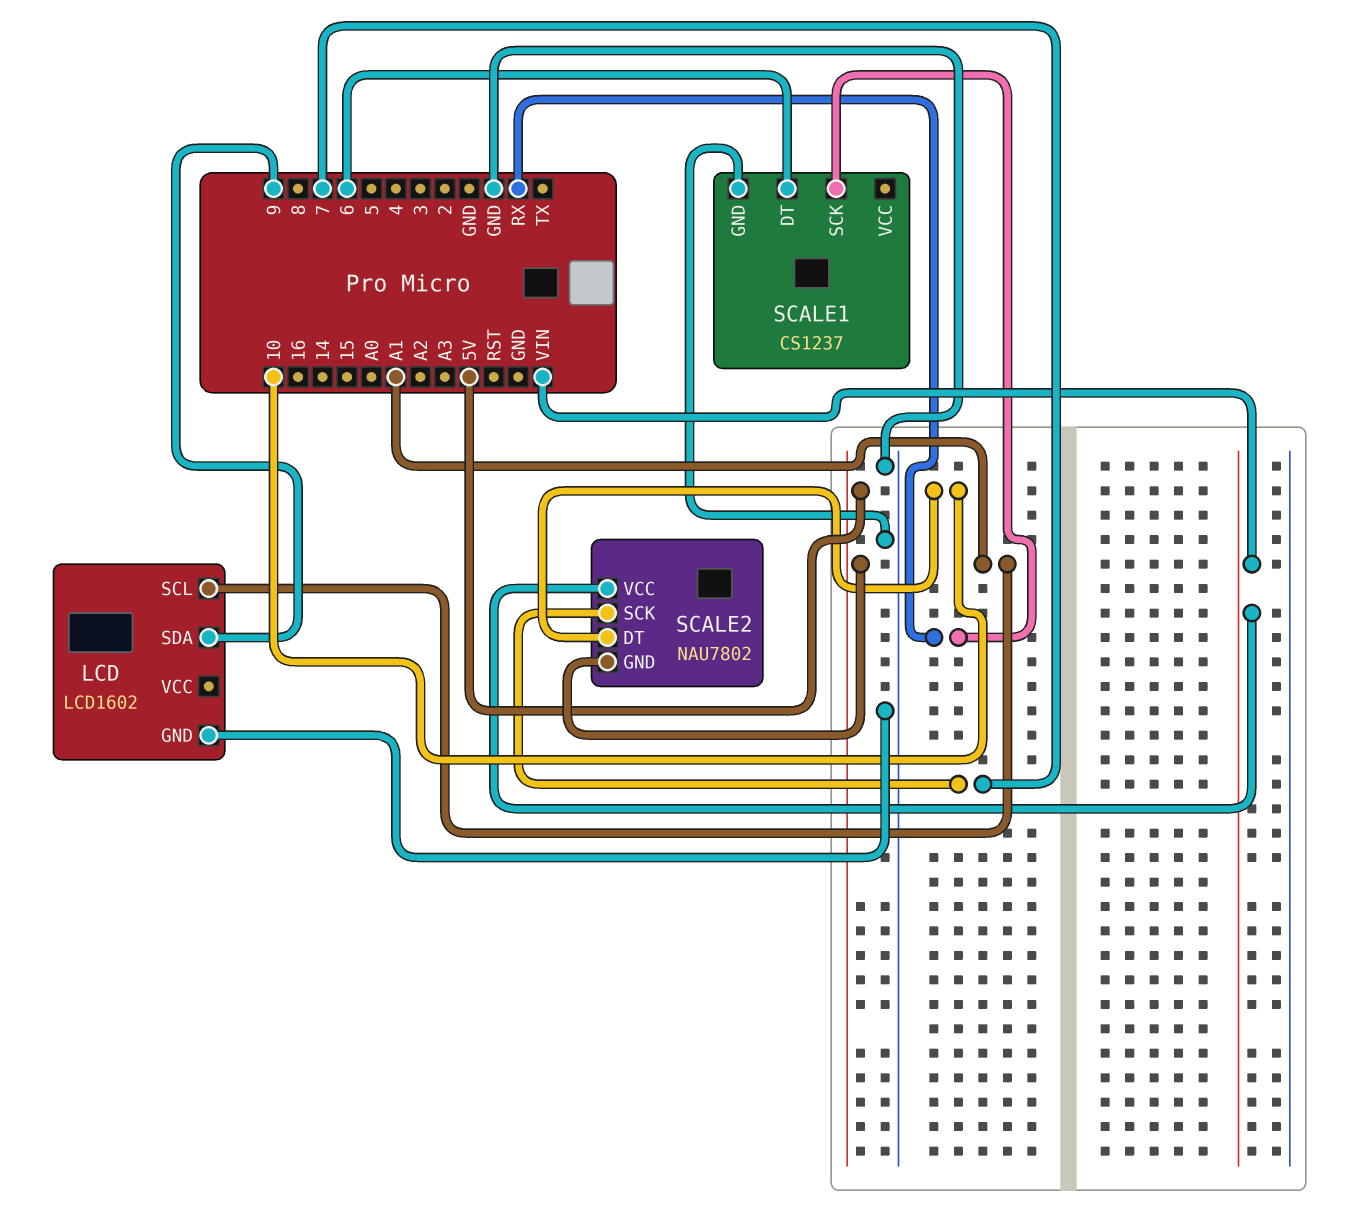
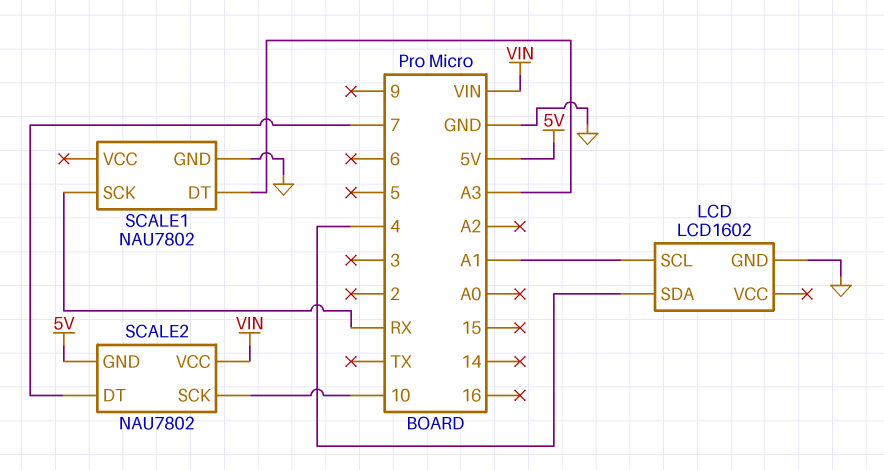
LCD pin SDA: 9 -> 4
SCALE1: CS1237 -> NAU7802
SCALE1 pin DT: 6 -> A3
SCALE2 pin DT: 10 -> 7
SCALE2 pin SCK: 7 -> 10

